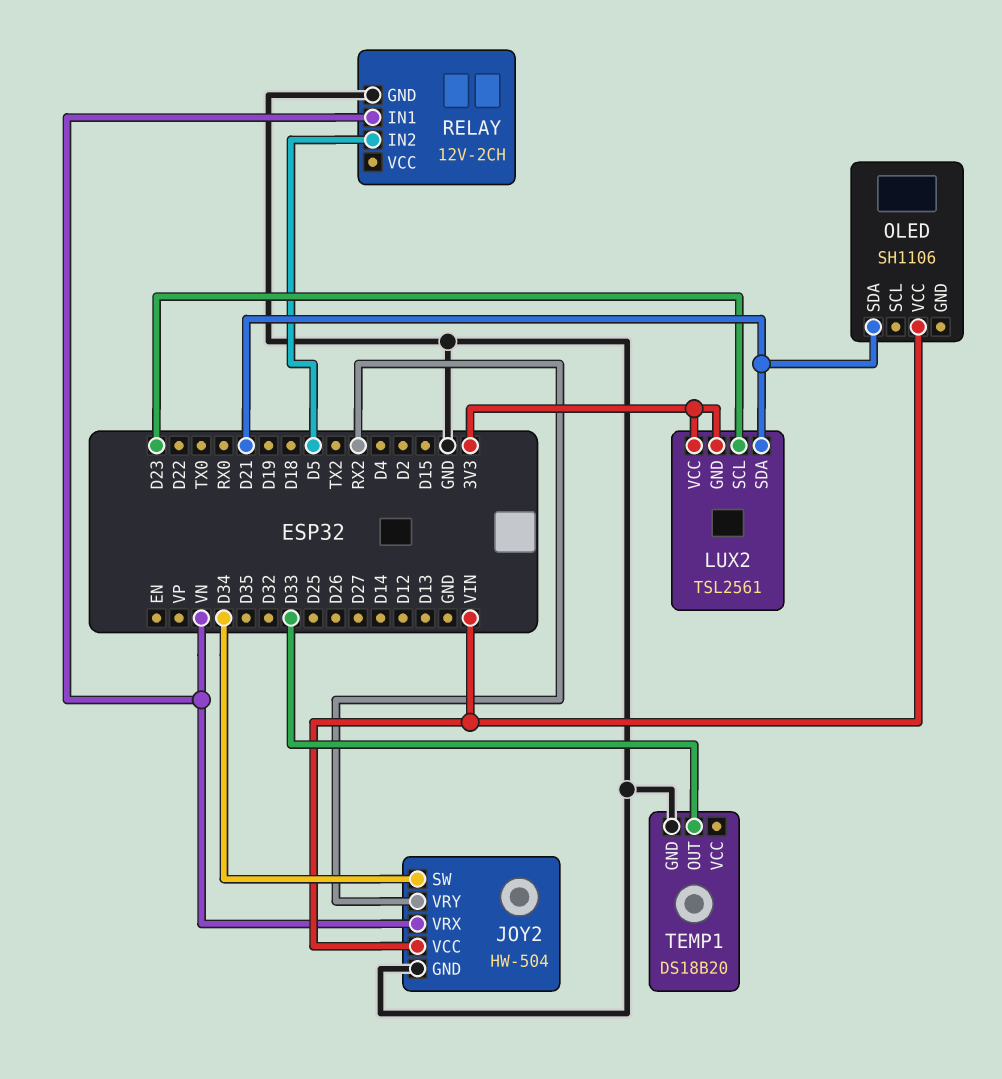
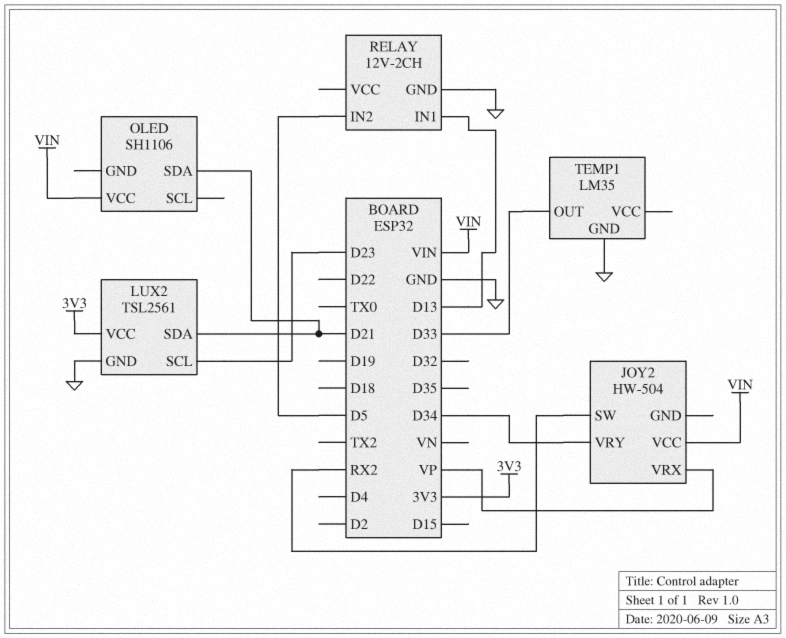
JOY2 pin GND: GND -> none
JOY2 pin SW: D34 -> RX2
JOY2 pin VRX: VN -> VP
JOY2 pin VRY: RX2 -> D34
LUX2 pin GND: 3V3 -> GND
RELAY pin IN1: VN -> D13
TEMP1: DS18B20 -> LM35

